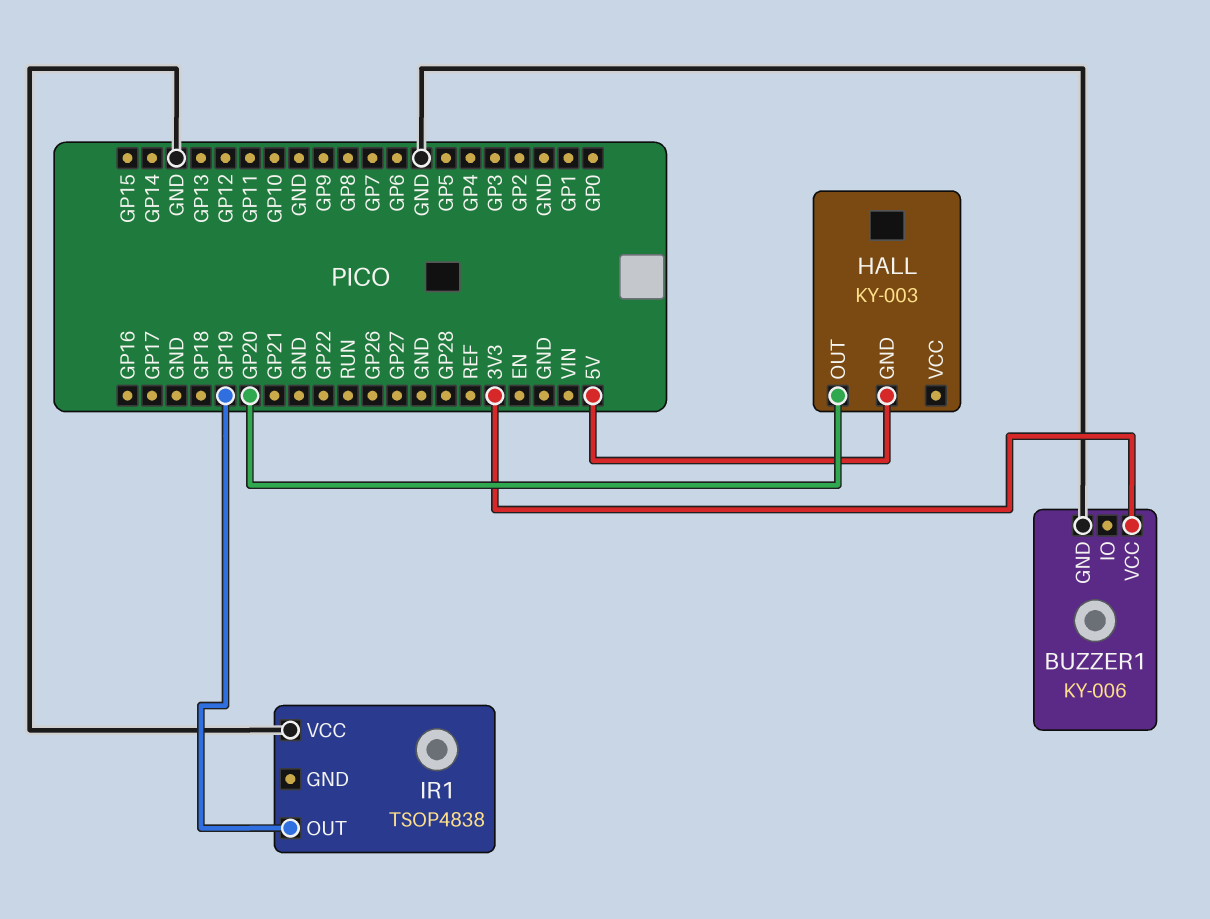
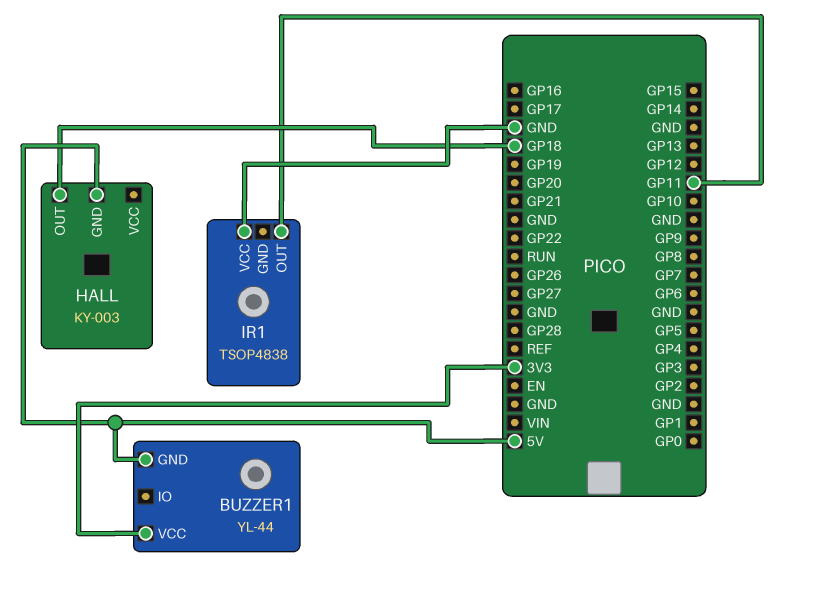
BUZZER1: KY-006 -> YL-44
BUZZER1 pin GND: GND -> 5V
HALL pin OUT: GP20 -> GP18
IR1 pin OUT: GP19 -> GP11

